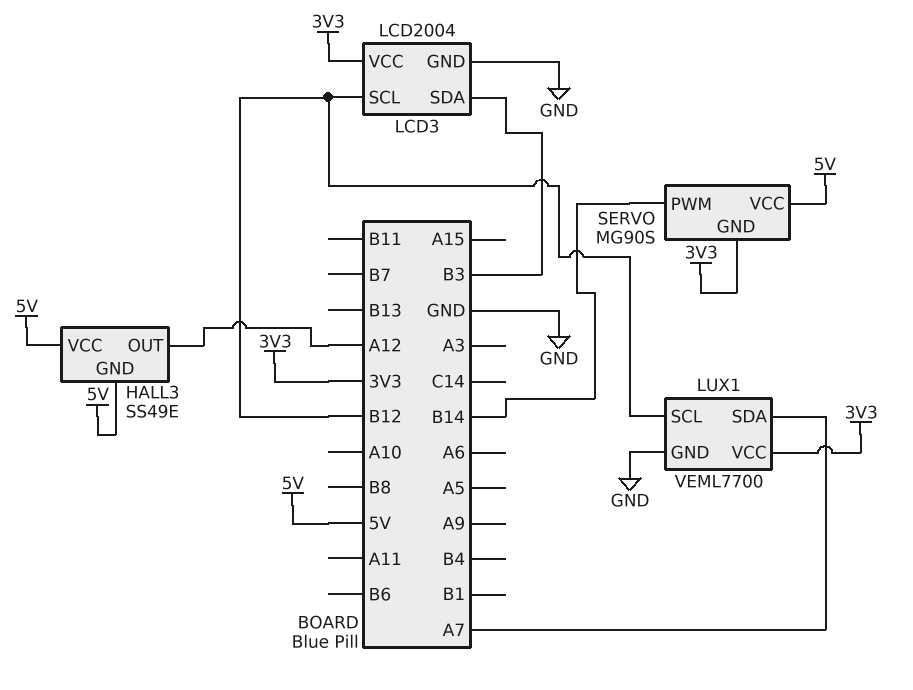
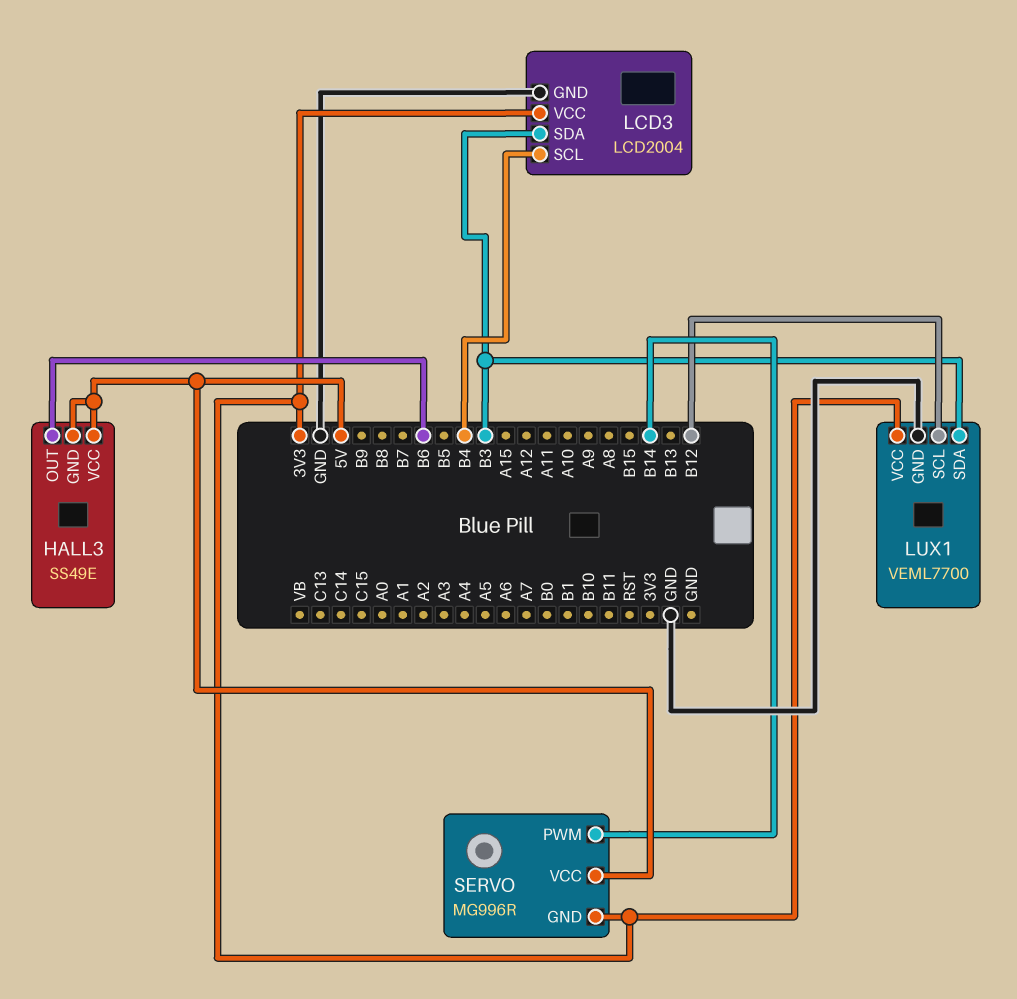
HALL3 pin OUT: A12 -> B6
LCD3 pin SCL: B12 -> B4
LUX1 pin SDA: A7 -> B3
SERVO: MG90S -> MG996R

